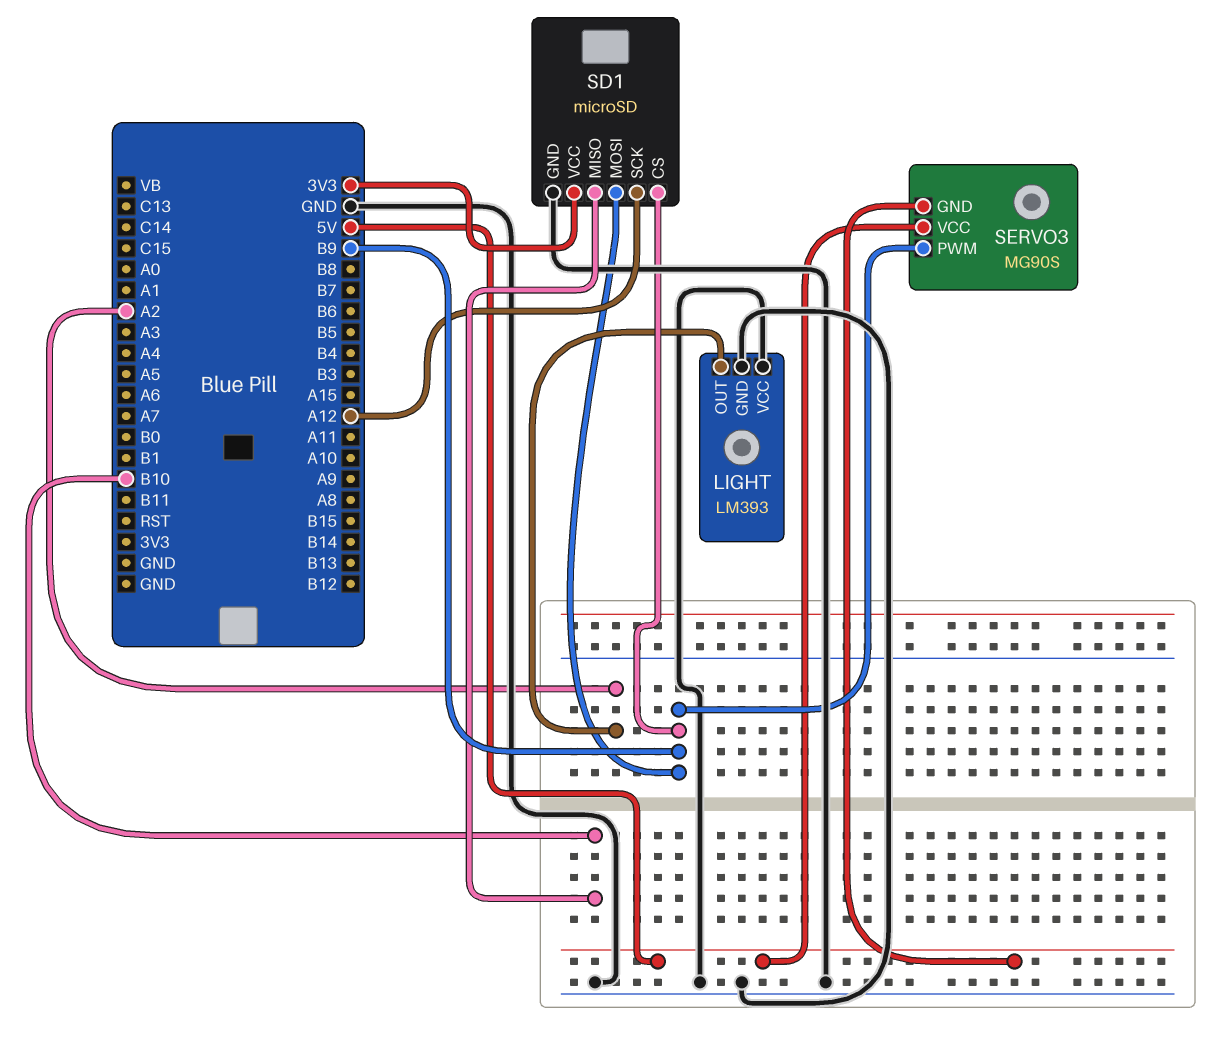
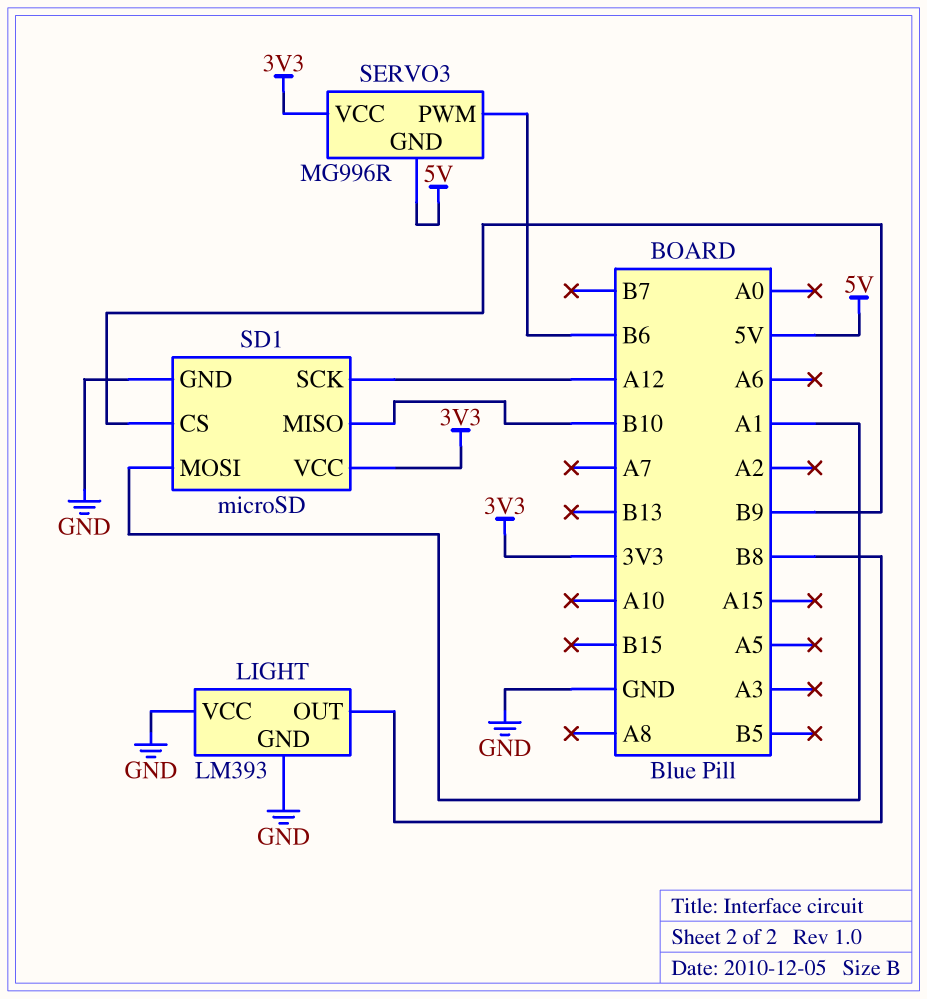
LIGHT pin OUT: A2 -> B8
SD1 pin MOSI: B9 -> A1
SERVO3: MG90S -> MG996R
SERVO3 pin PWM: B9 -> B6
SERVO3 pin VCC: 5V -> 3V3

